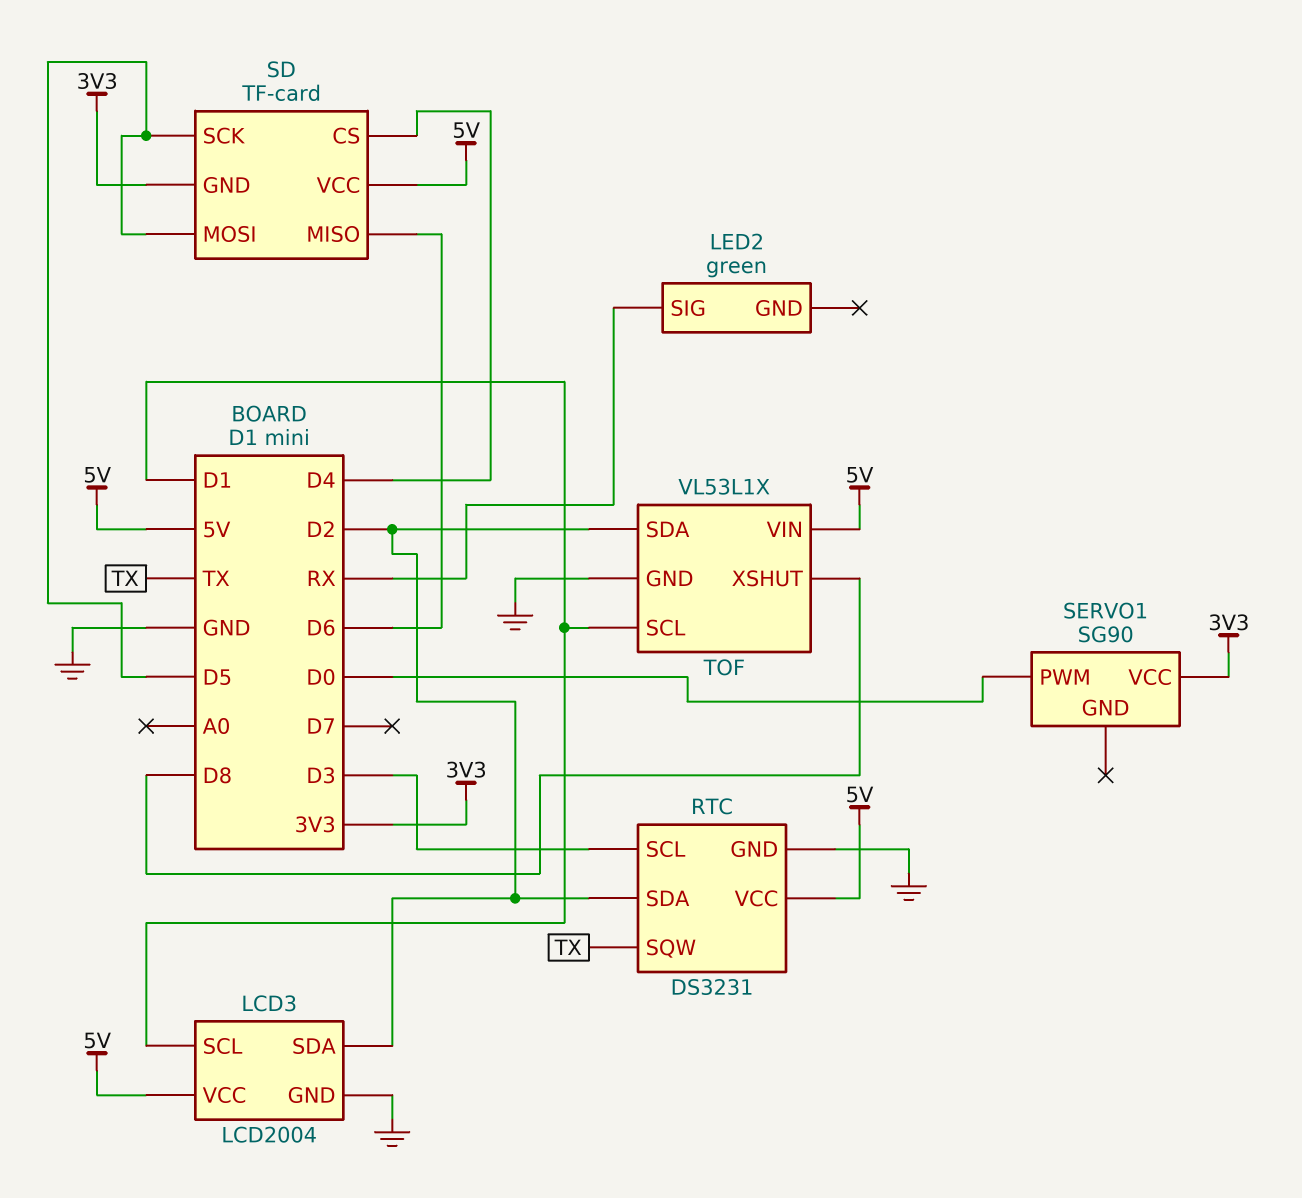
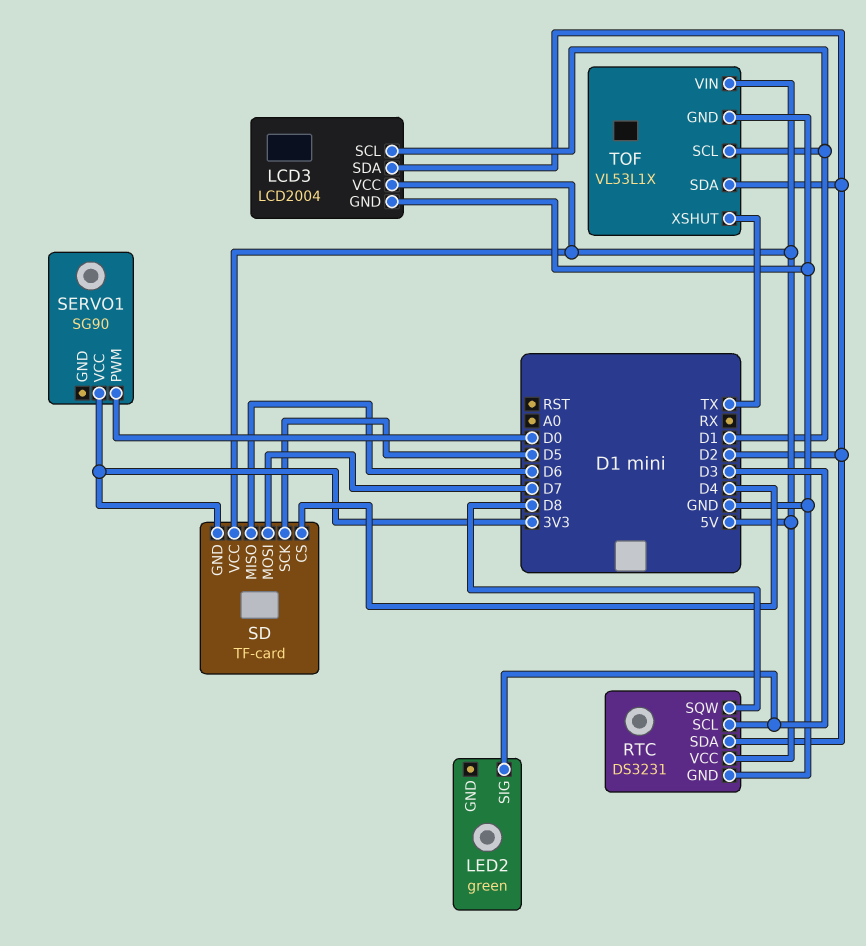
LED2 pin SIG: RX -> D3
RTC pin SQW: TX -> D8
SD pin MOSI: D5 -> D7
TOF pin XSHUT: D8 -> TX

